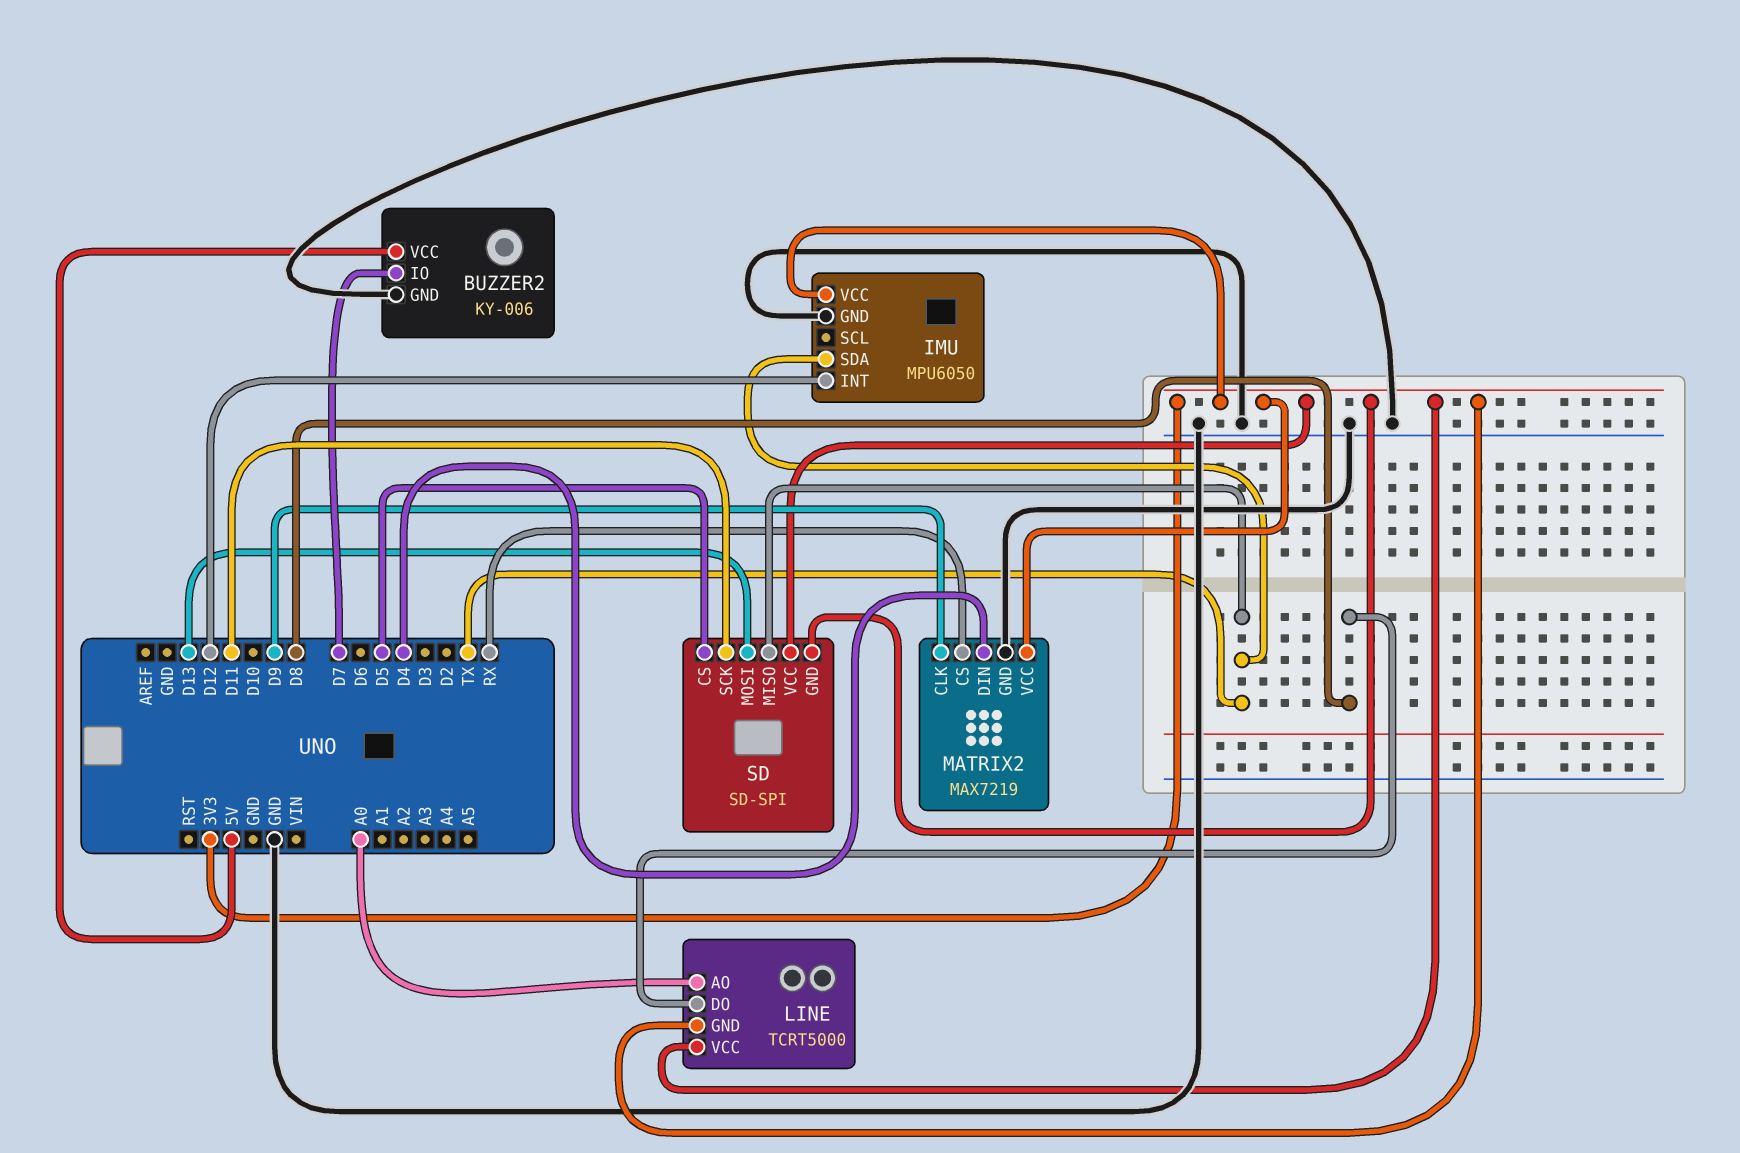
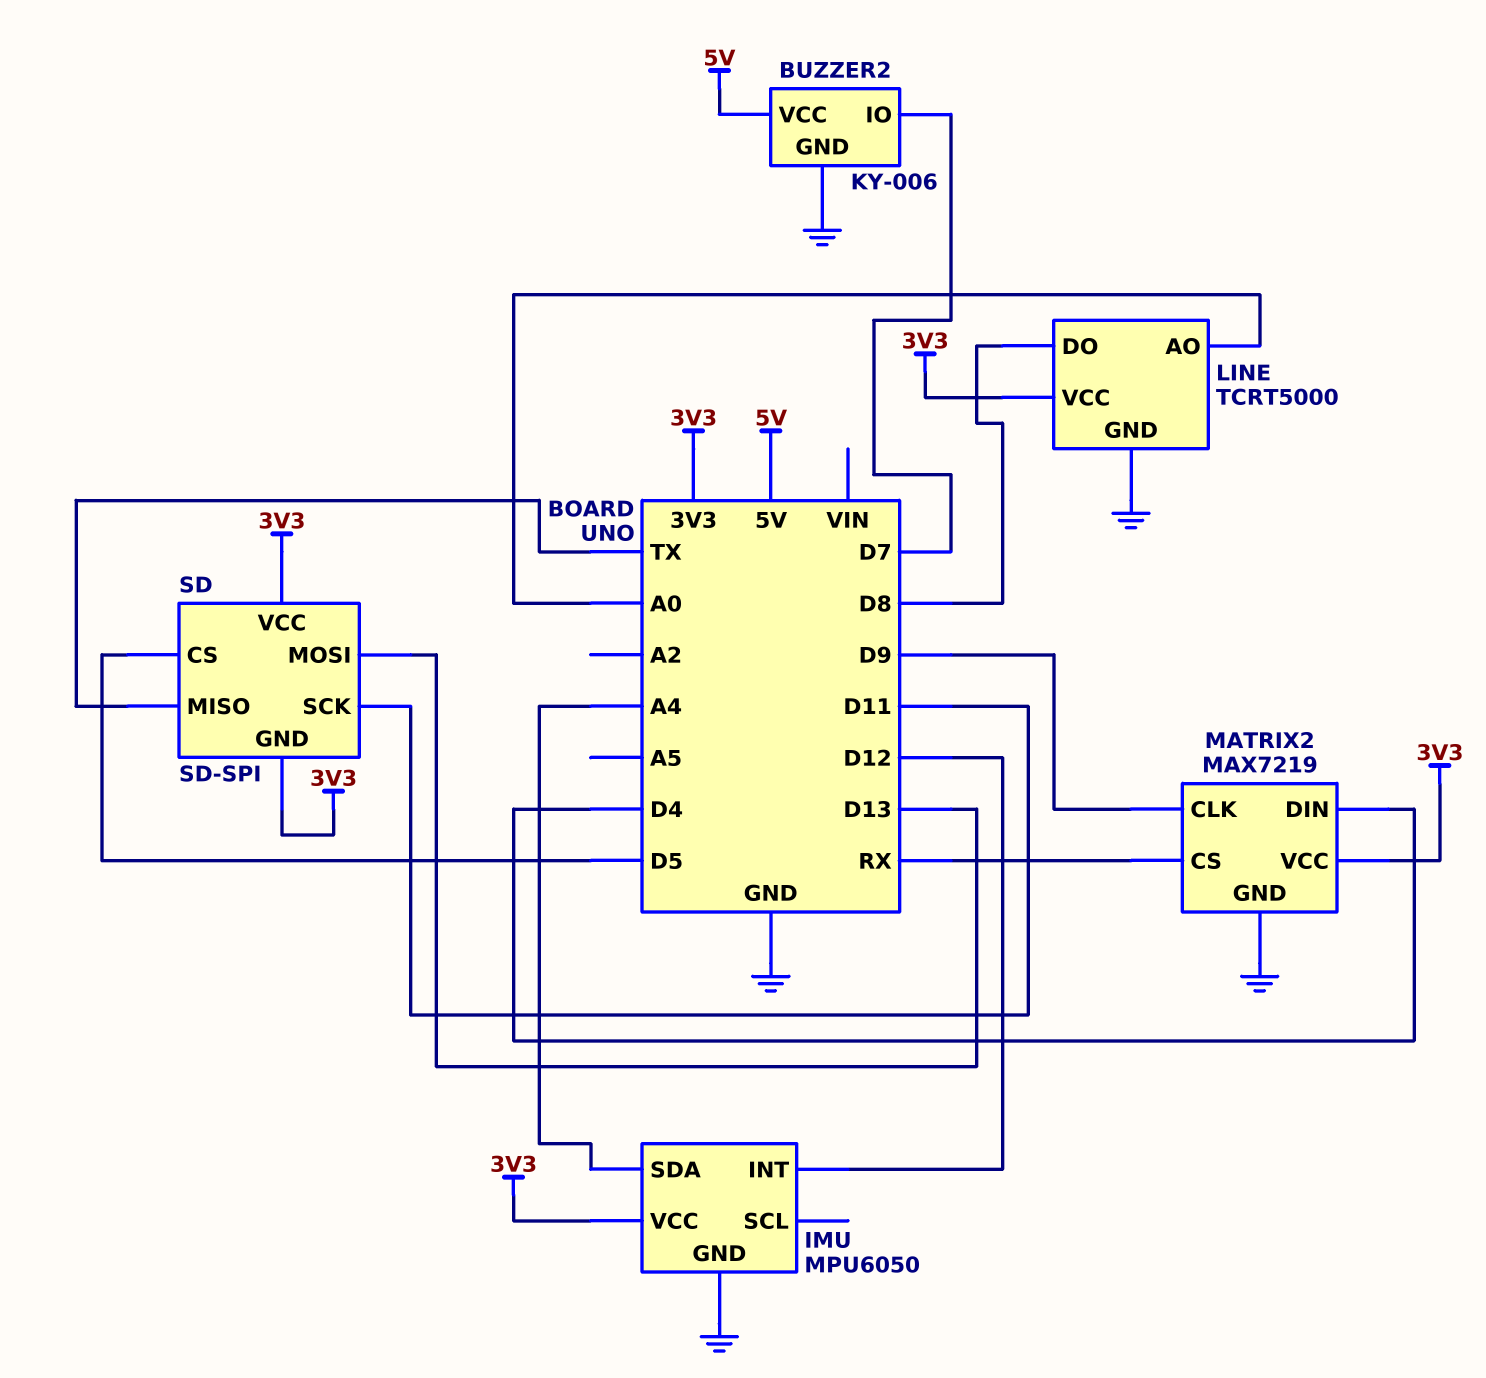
IMU pin SDA: TX -> A4
LINE pin GND: 3V3 -> GND

